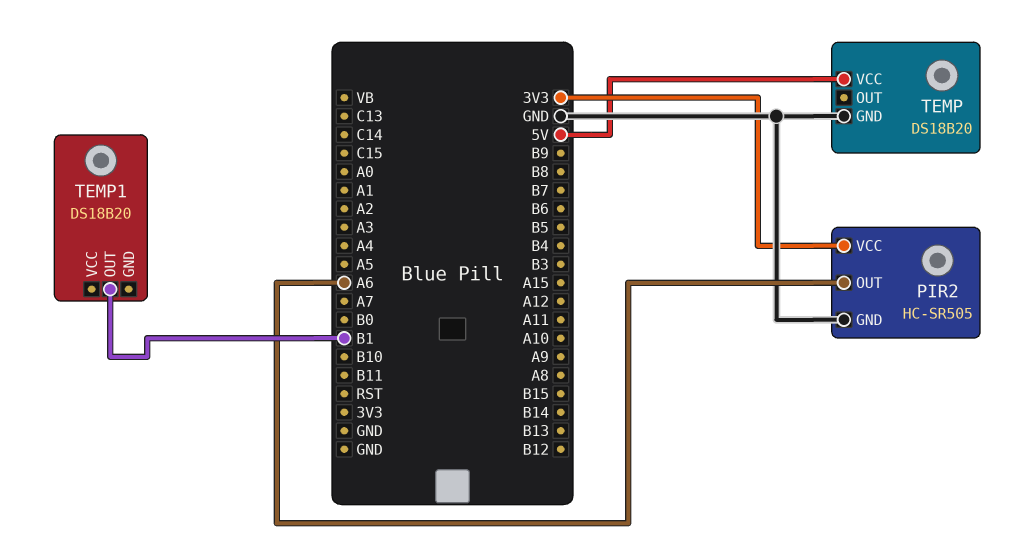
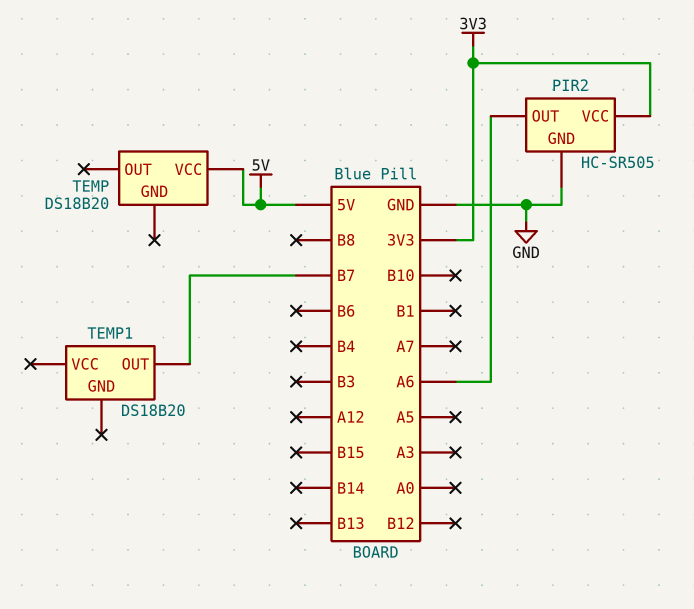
TEMP pin GND: GND -> none
TEMP1 pin OUT: B1 -> B7

